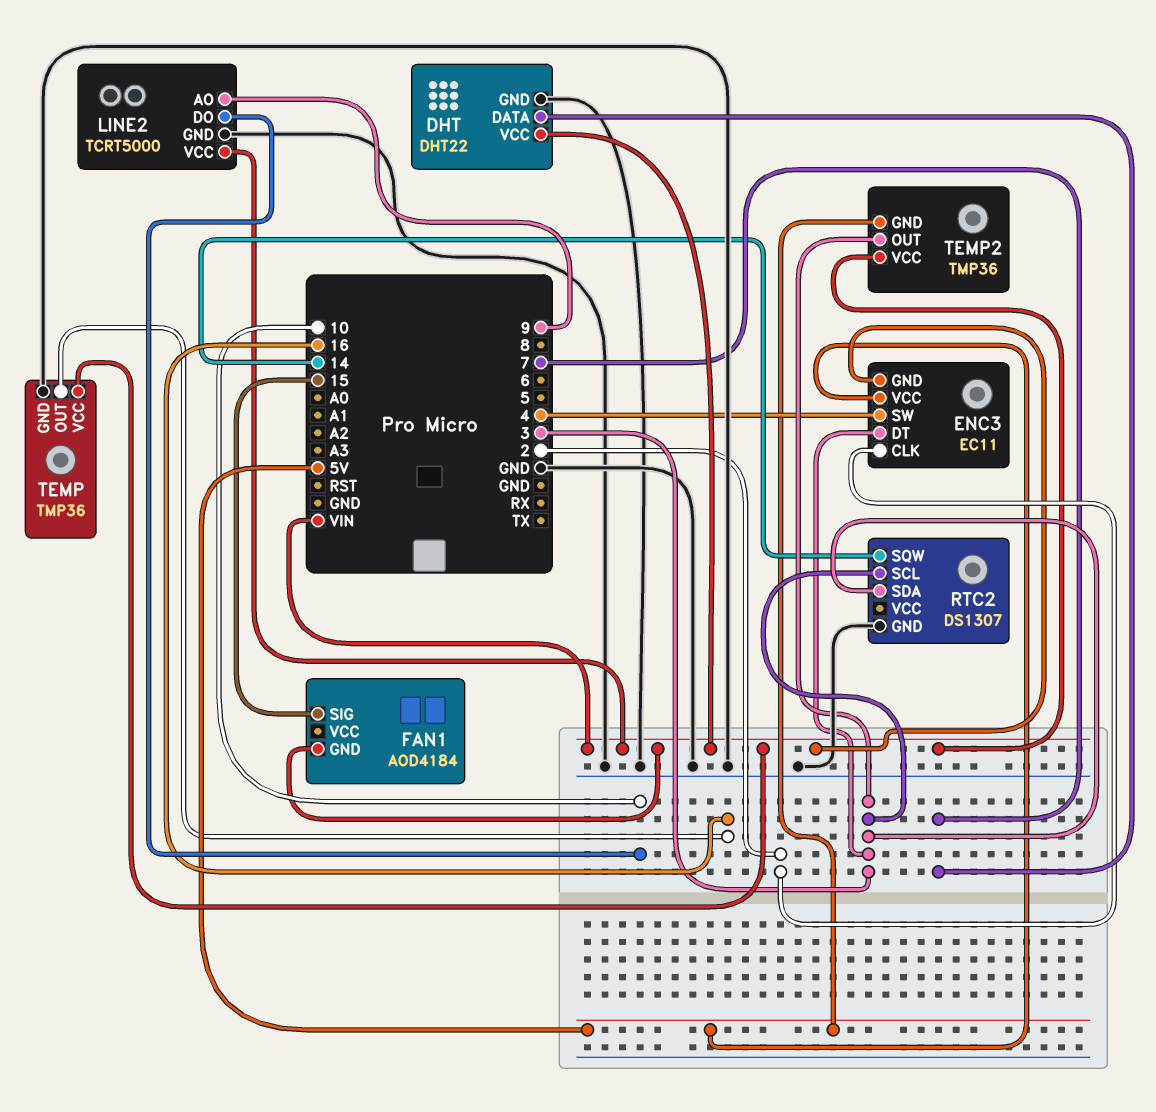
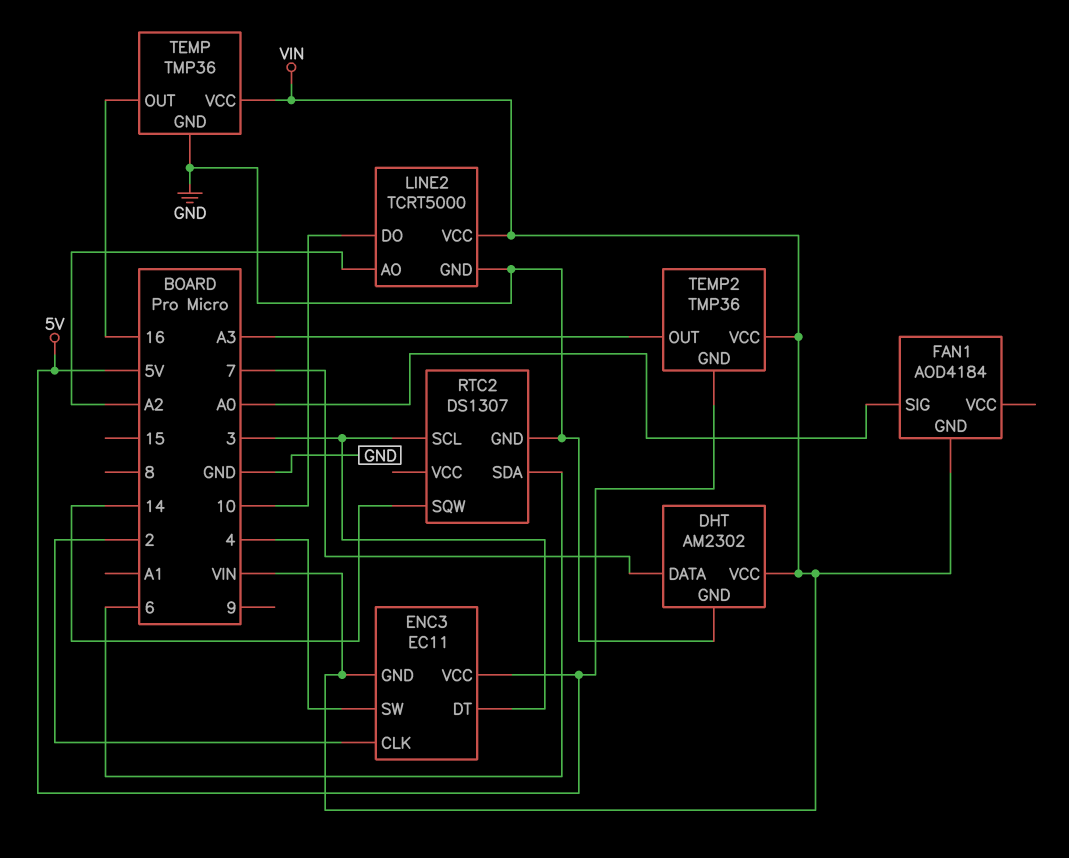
DHT: DHT22 -> AM2302
FAN1 pin SIG: 15 -> A0
LINE2 pin AO: 9 -> A2
RTC2 pin SDA: 3 -> 6
TEMP2 pin OUT: 3 -> A3

